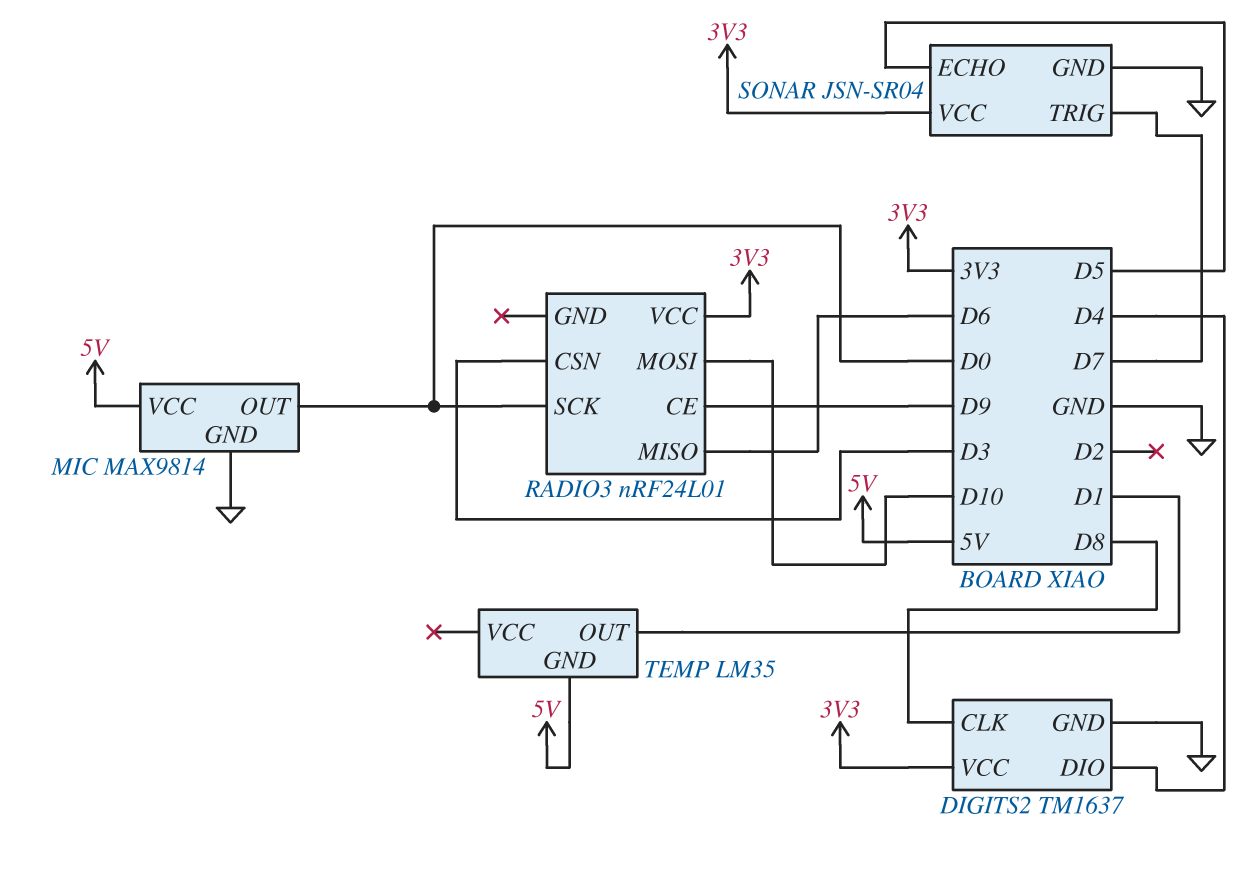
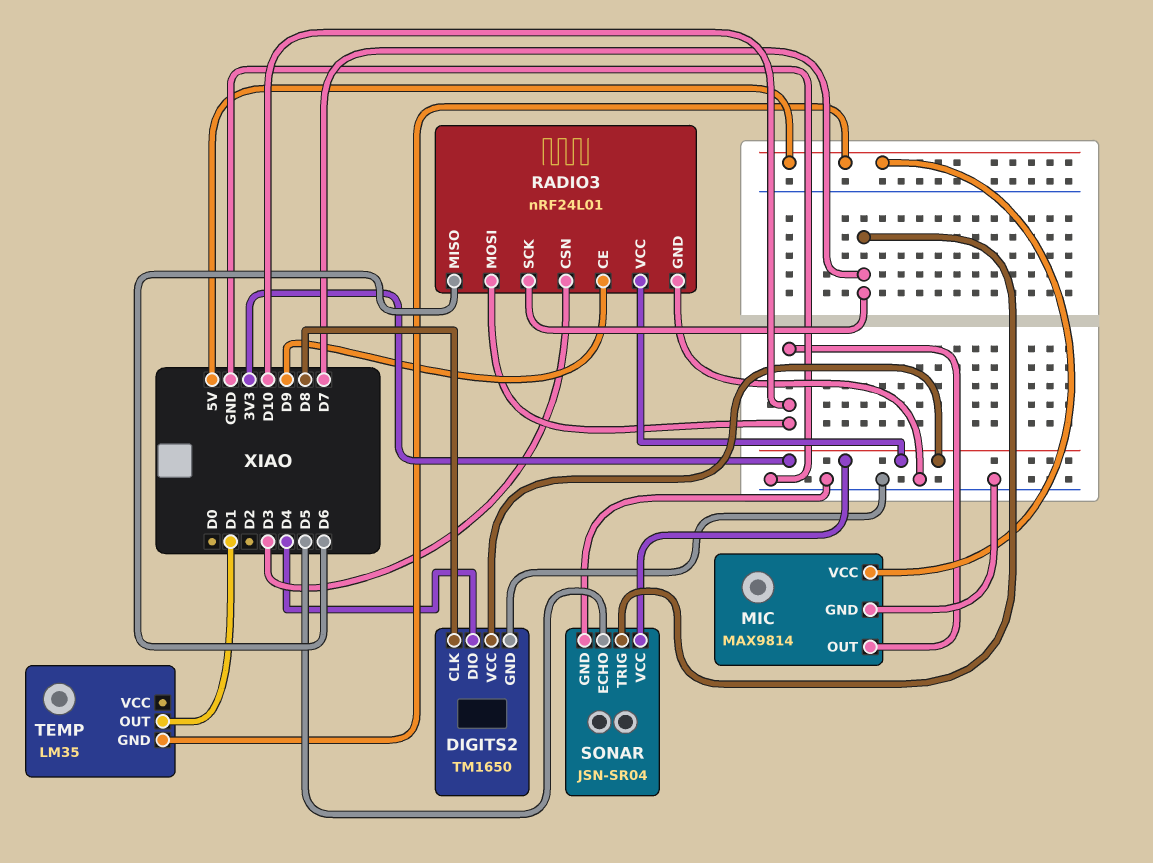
DIGITS2: TM1637 -> TM1650
MIC pin OUT: D0 -> D10
RADIO3 pin GND: none -> GND
RADIO3 pin SCK: D0 -> D7

